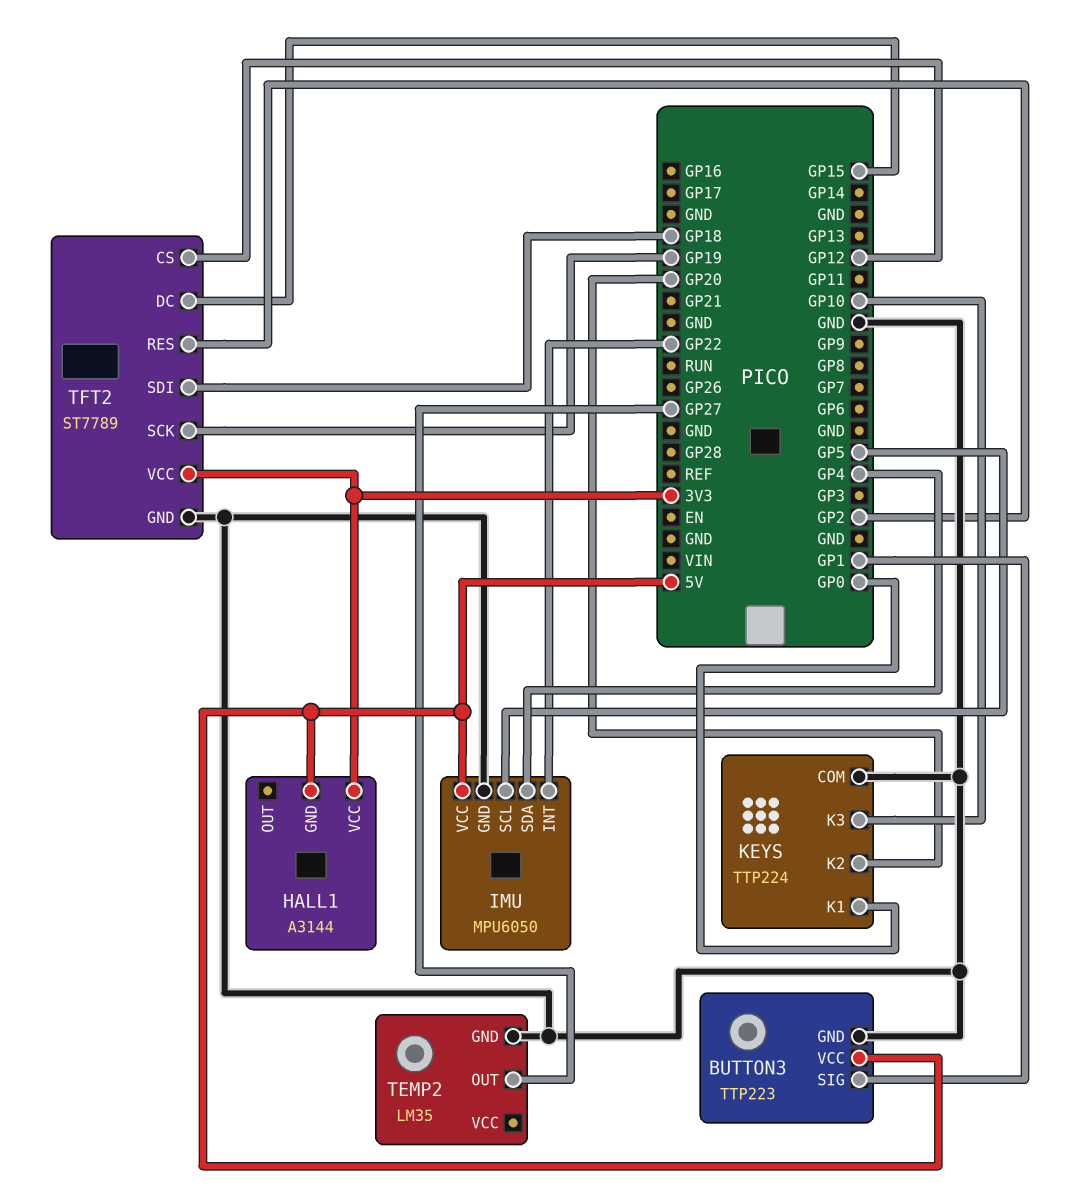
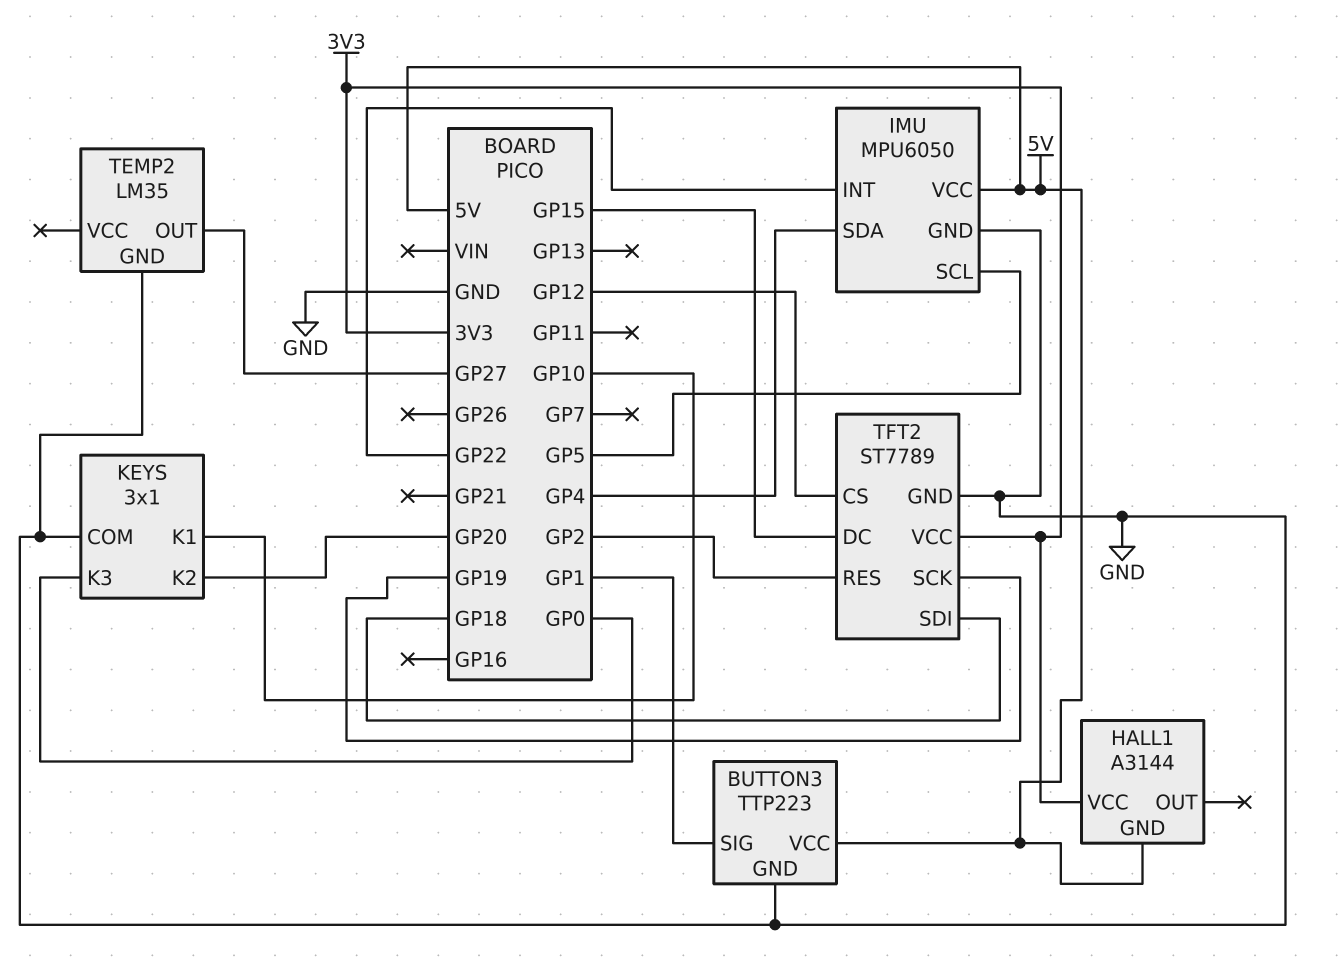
KEYS: TTP224 -> 3x1
KEYS pin K1: GP0 -> GP10
KEYS pin K3: GP10 -> GP0

